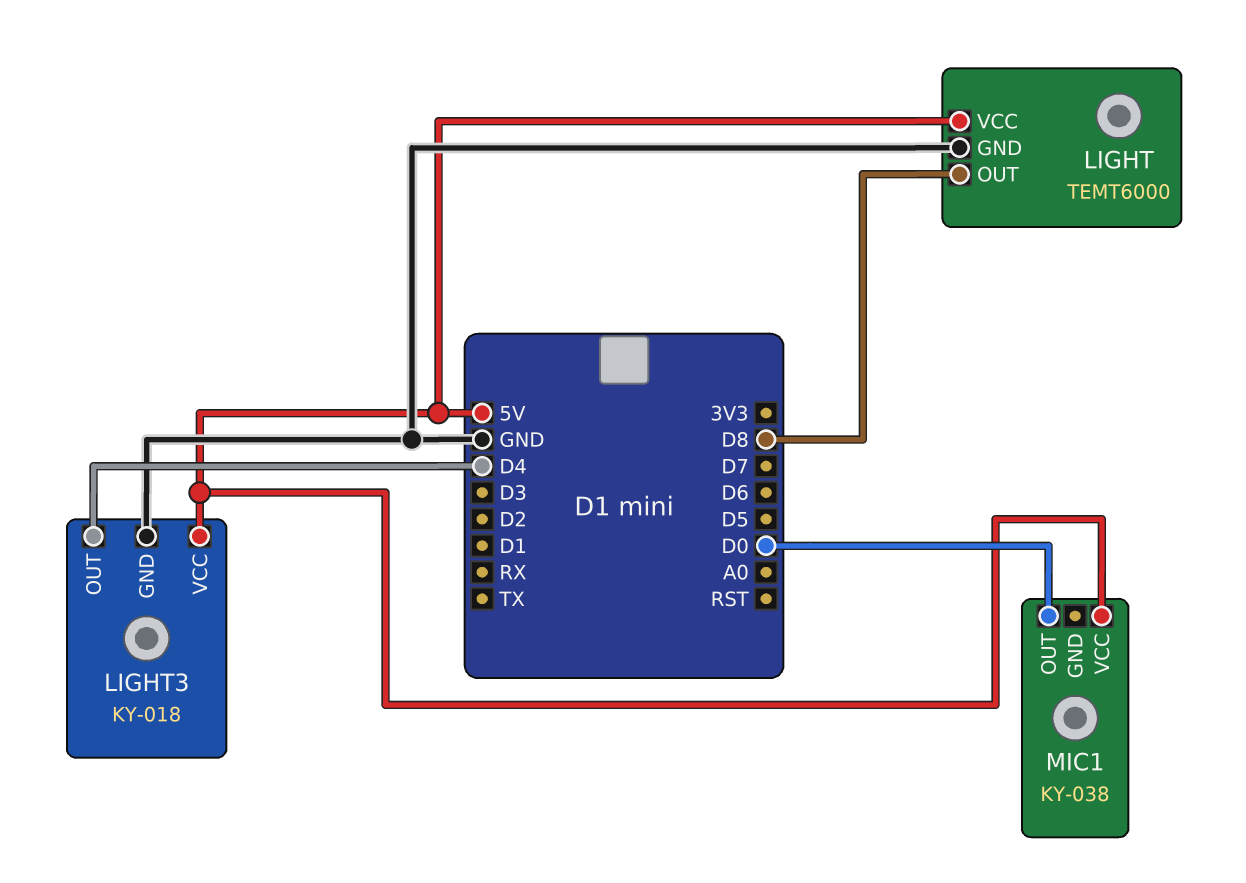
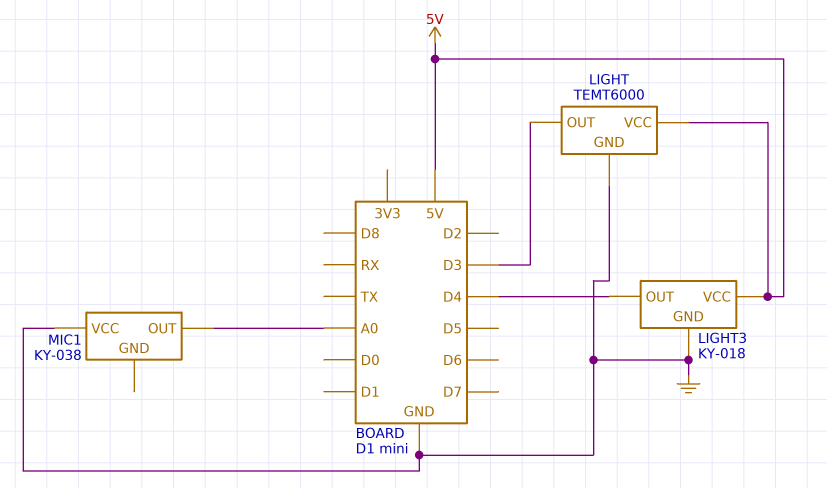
LIGHT pin OUT: D8 -> D3
MIC1 pin OUT: D0 -> A0
MIC1 pin VCC: 5V -> GND

